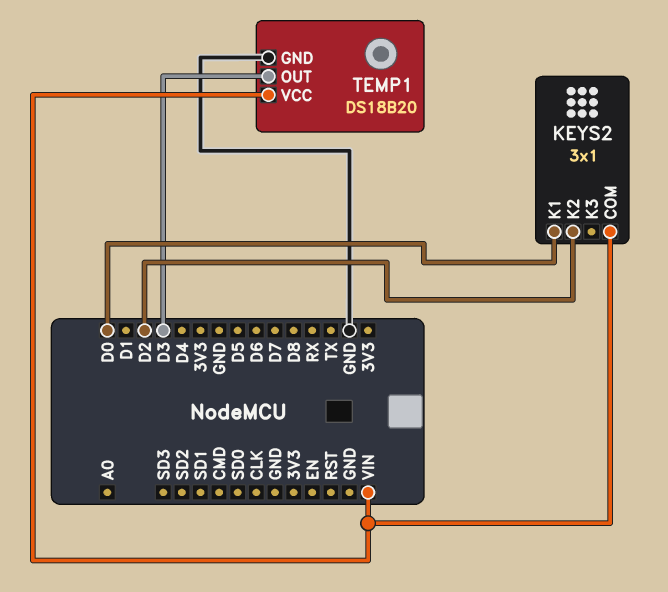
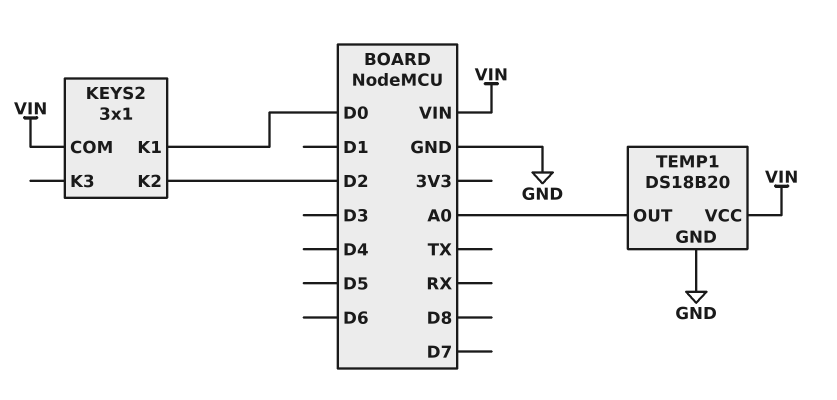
TEMP1 pin OUT: D3 -> A0

